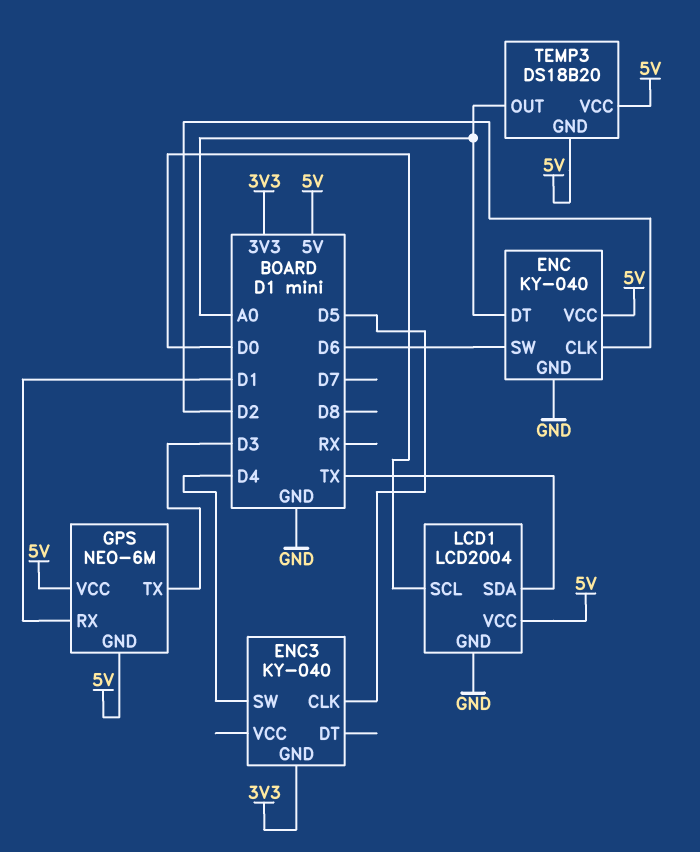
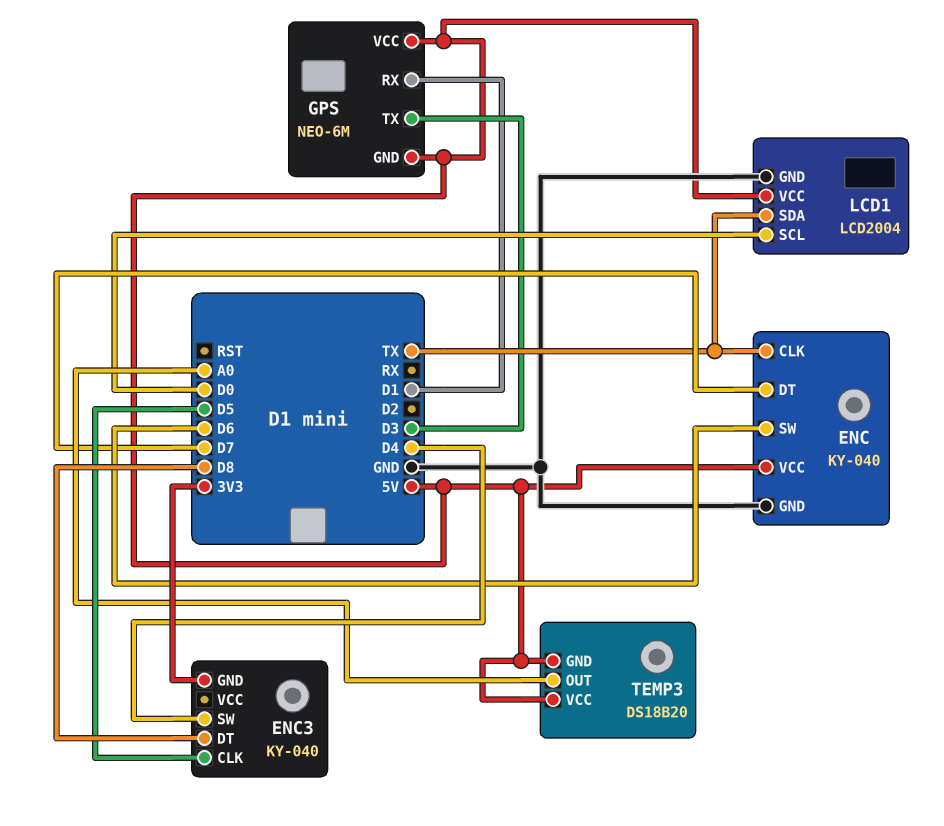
ENC pin CLK: D2 -> TX
ENC pin DT: A0 -> D7
ENC3 pin DT: none -> D8

